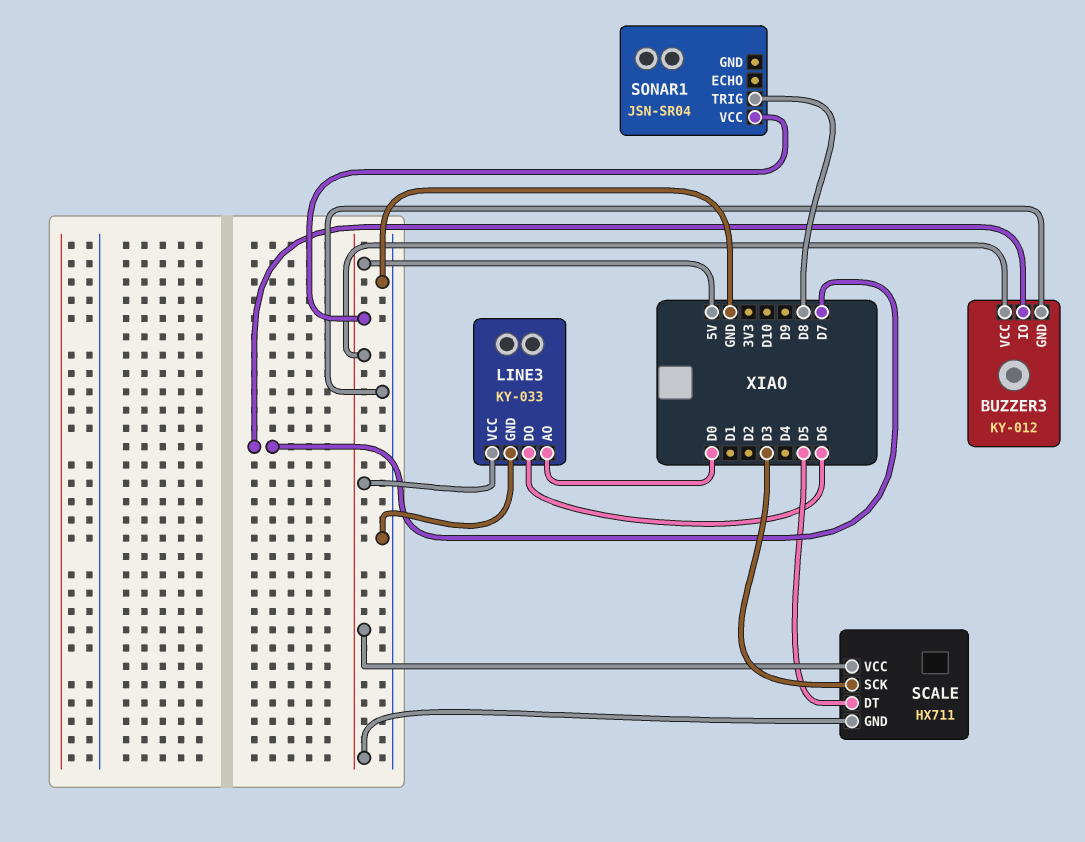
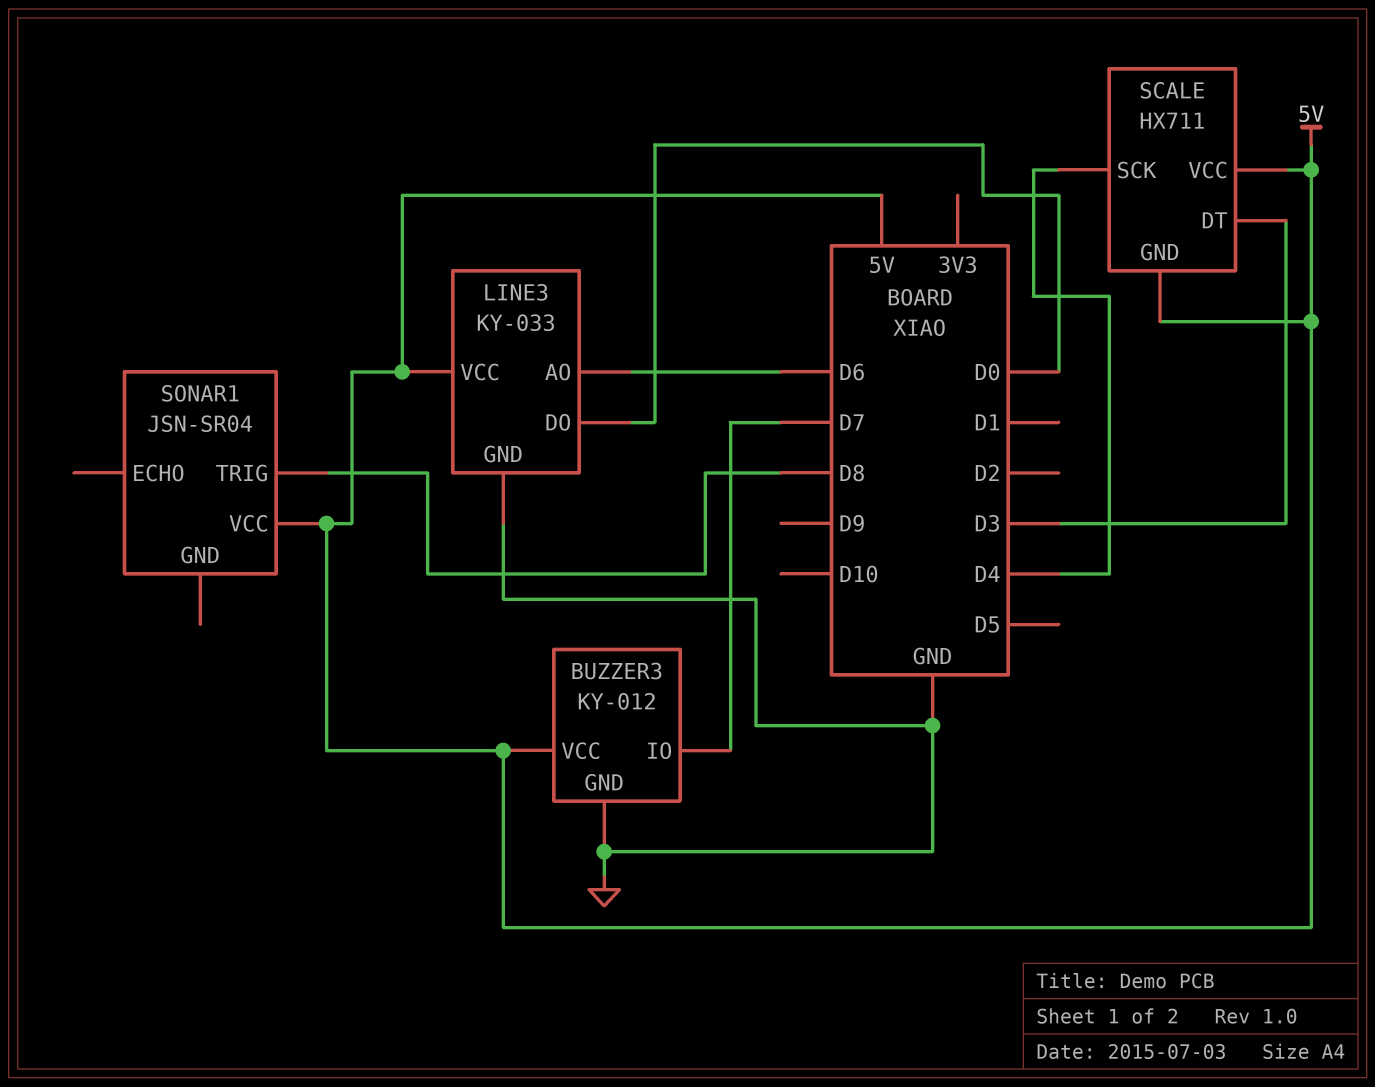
LINE3 pin AO: D0 -> D6
LINE3 pin DO: D6 -> D0
SCALE pin DT: D5 -> D3
SCALE pin SCK: D3 -> D4

